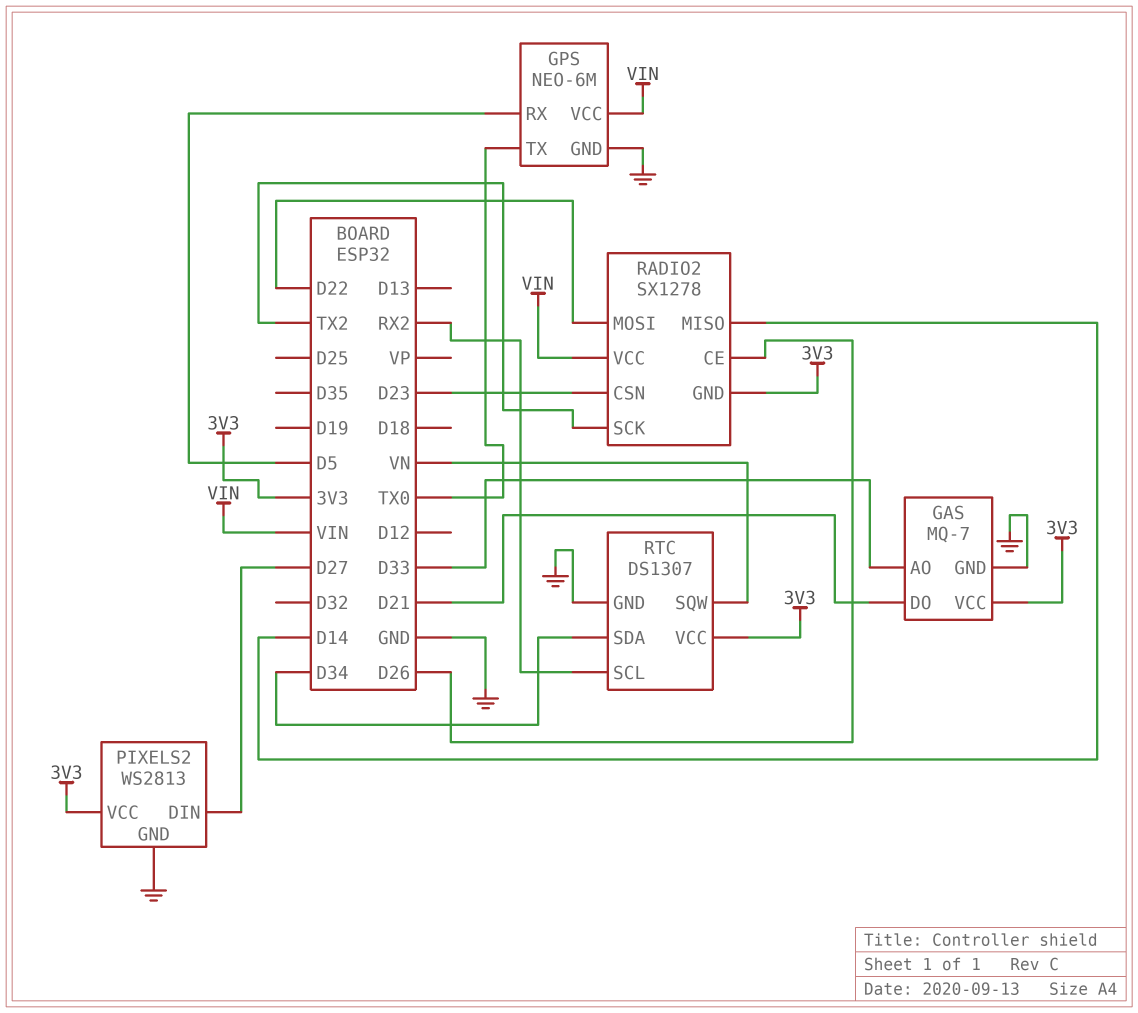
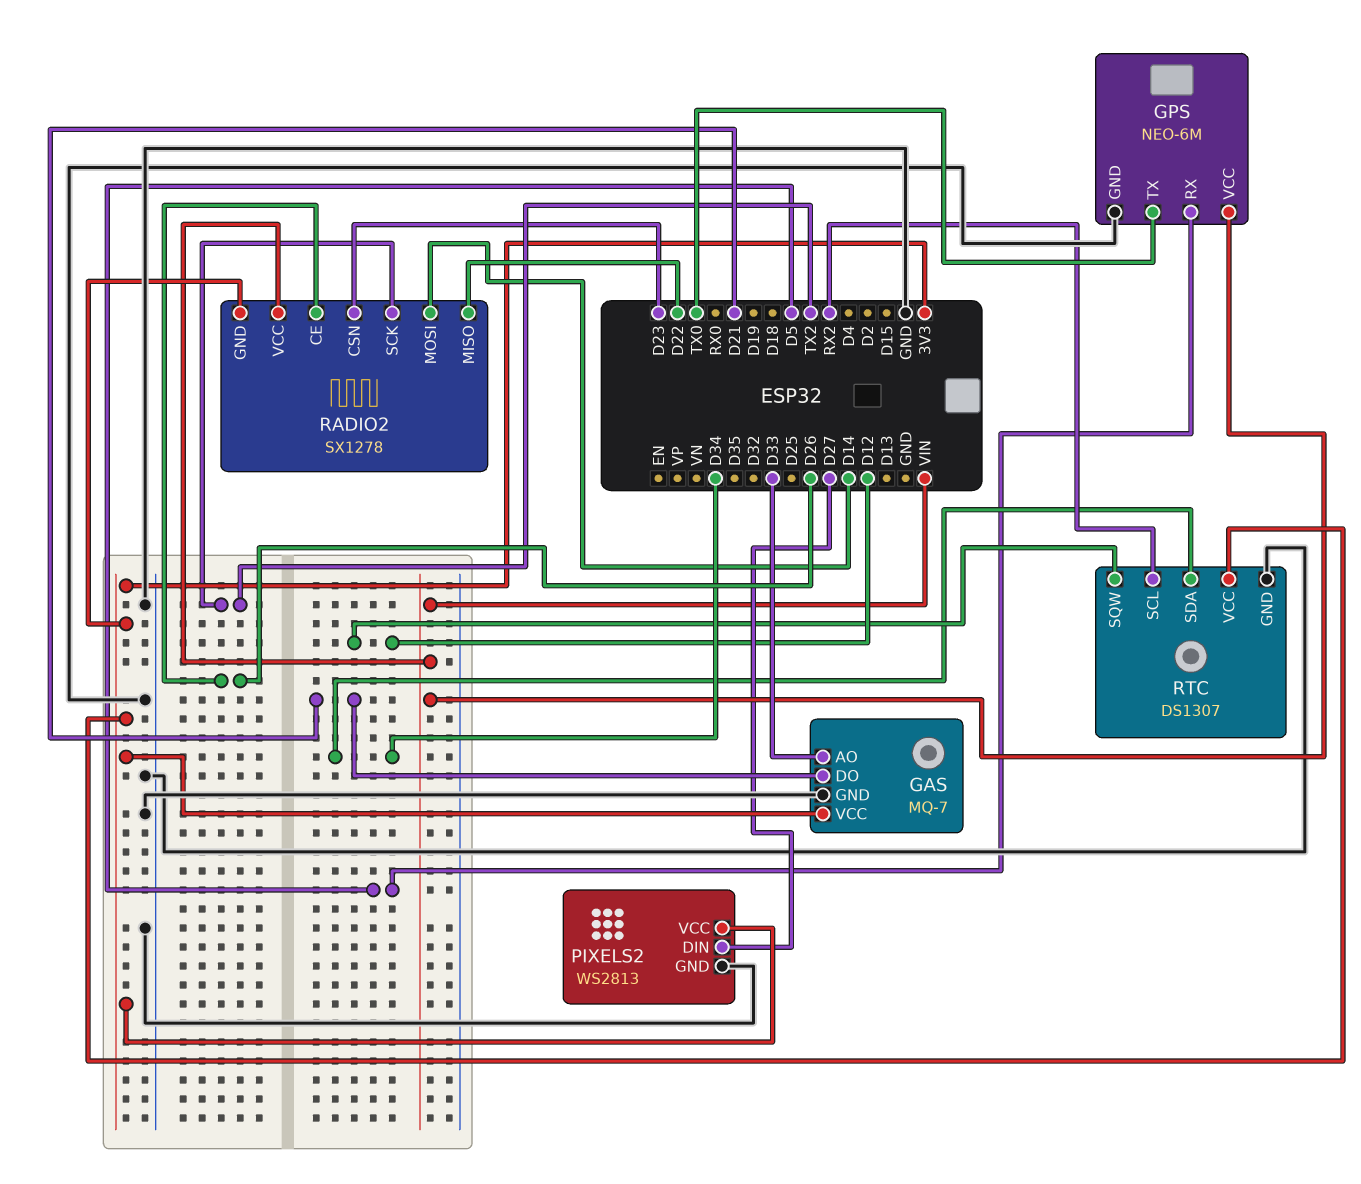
RADIO2 pin MISO: D14 -> D22
RADIO2 pin MOSI: D22 -> D14
RTC pin SQW: VN -> D12

